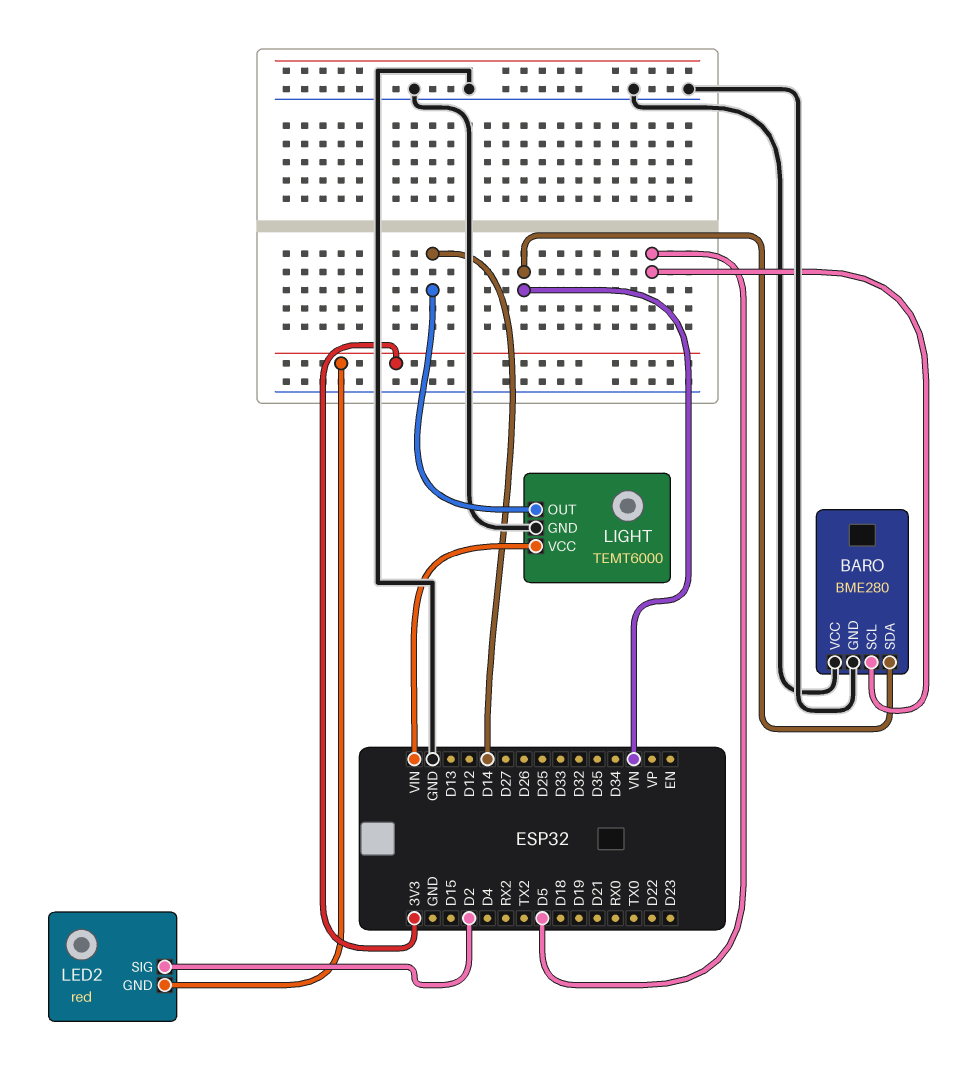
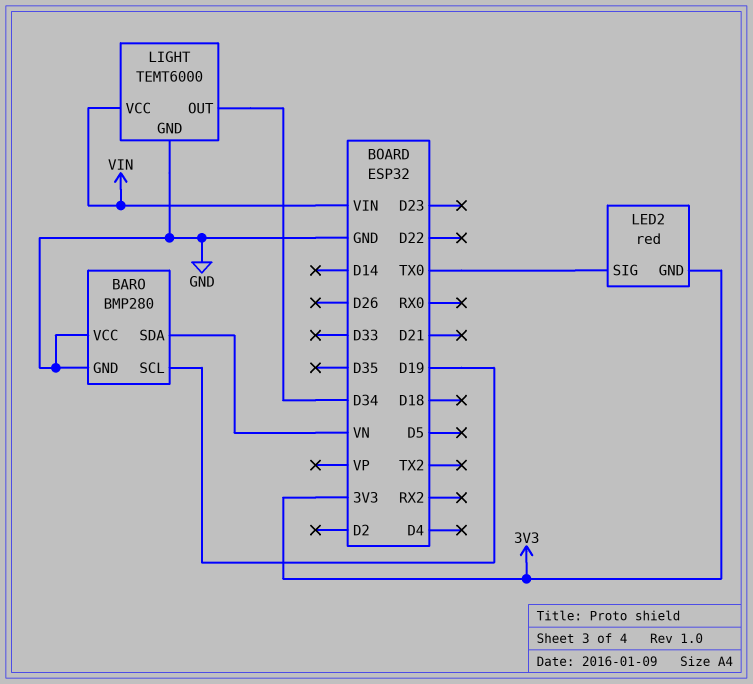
BARO: BME280 -> BMP280
BARO pin SCL: D5 -> D19
LED2 pin SIG: D2 -> TX0
LIGHT pin OUT: D14 -> D34

